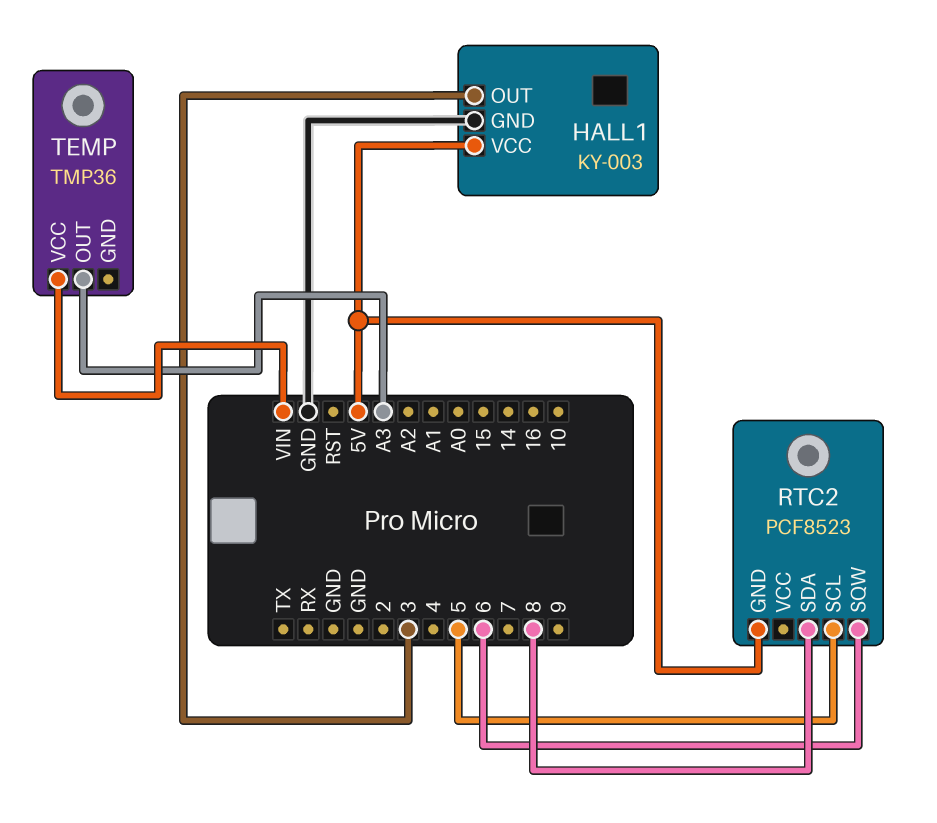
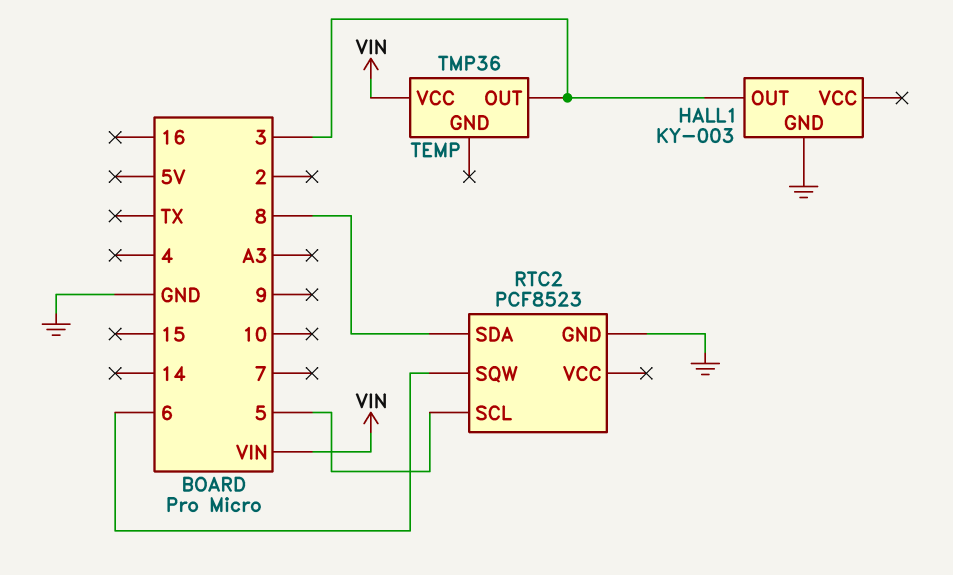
HALL1 pin VCC: 5V -> none
RTC2 pin GND: 5V -> GND
TEMP pin OUT: A3 -> 3

